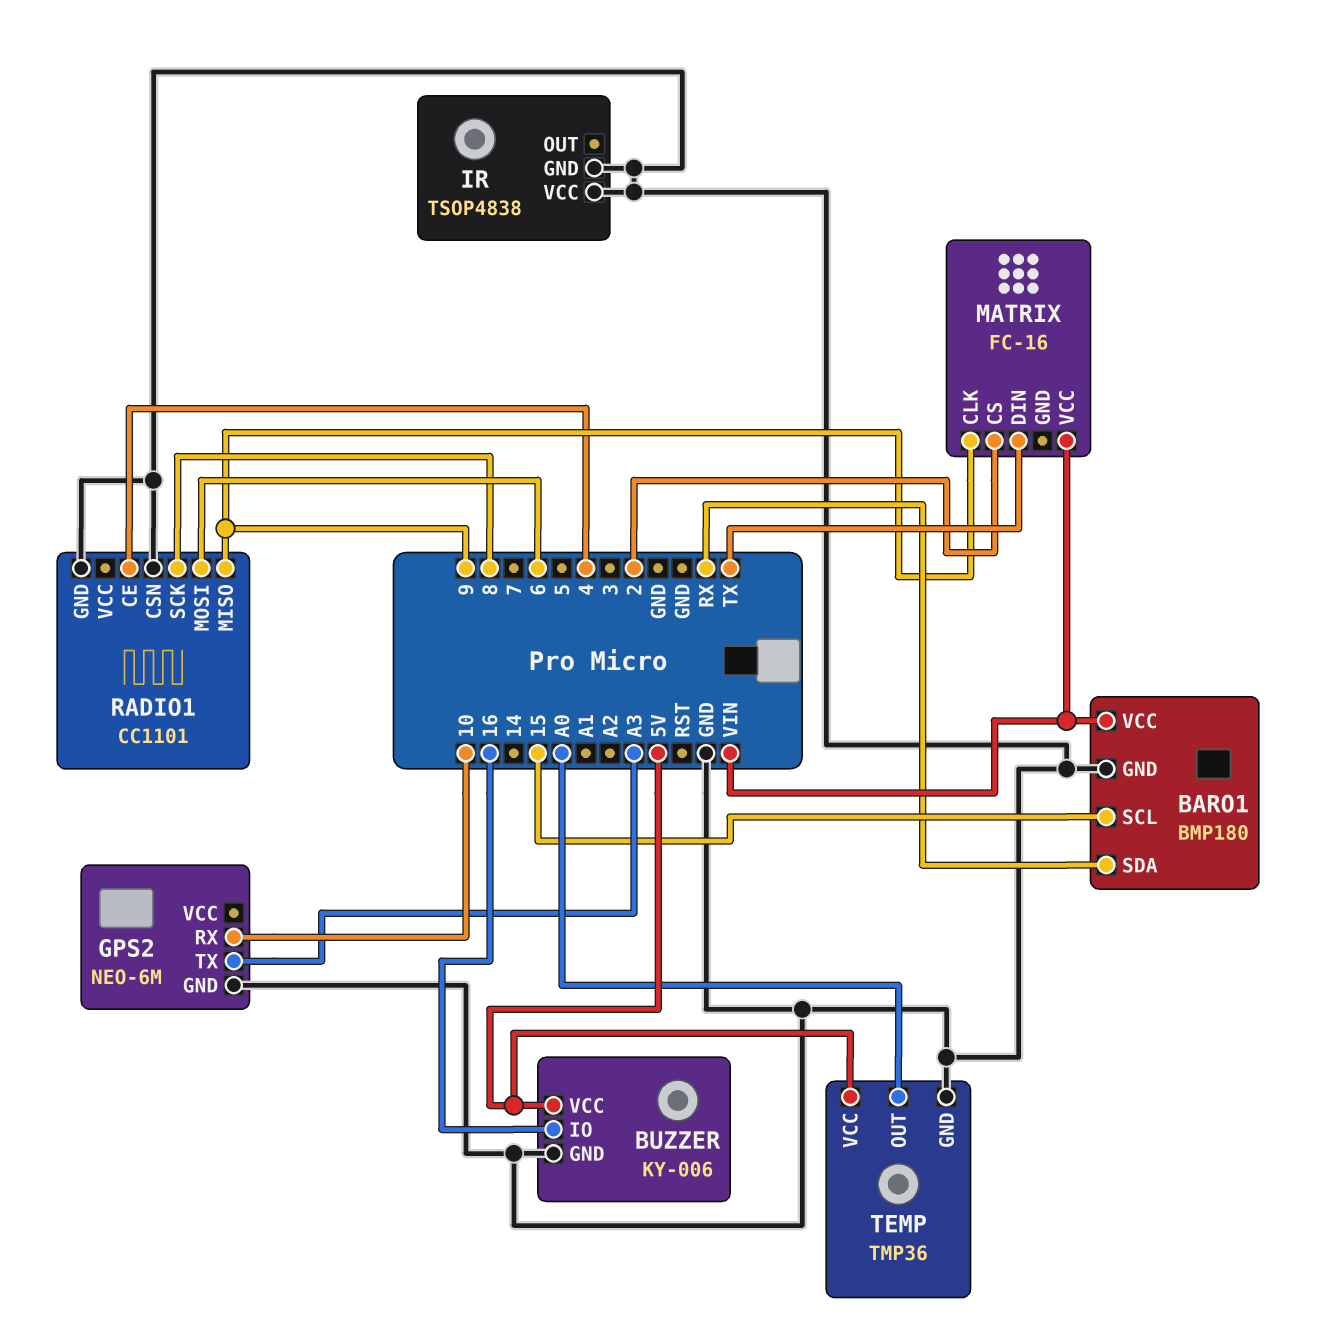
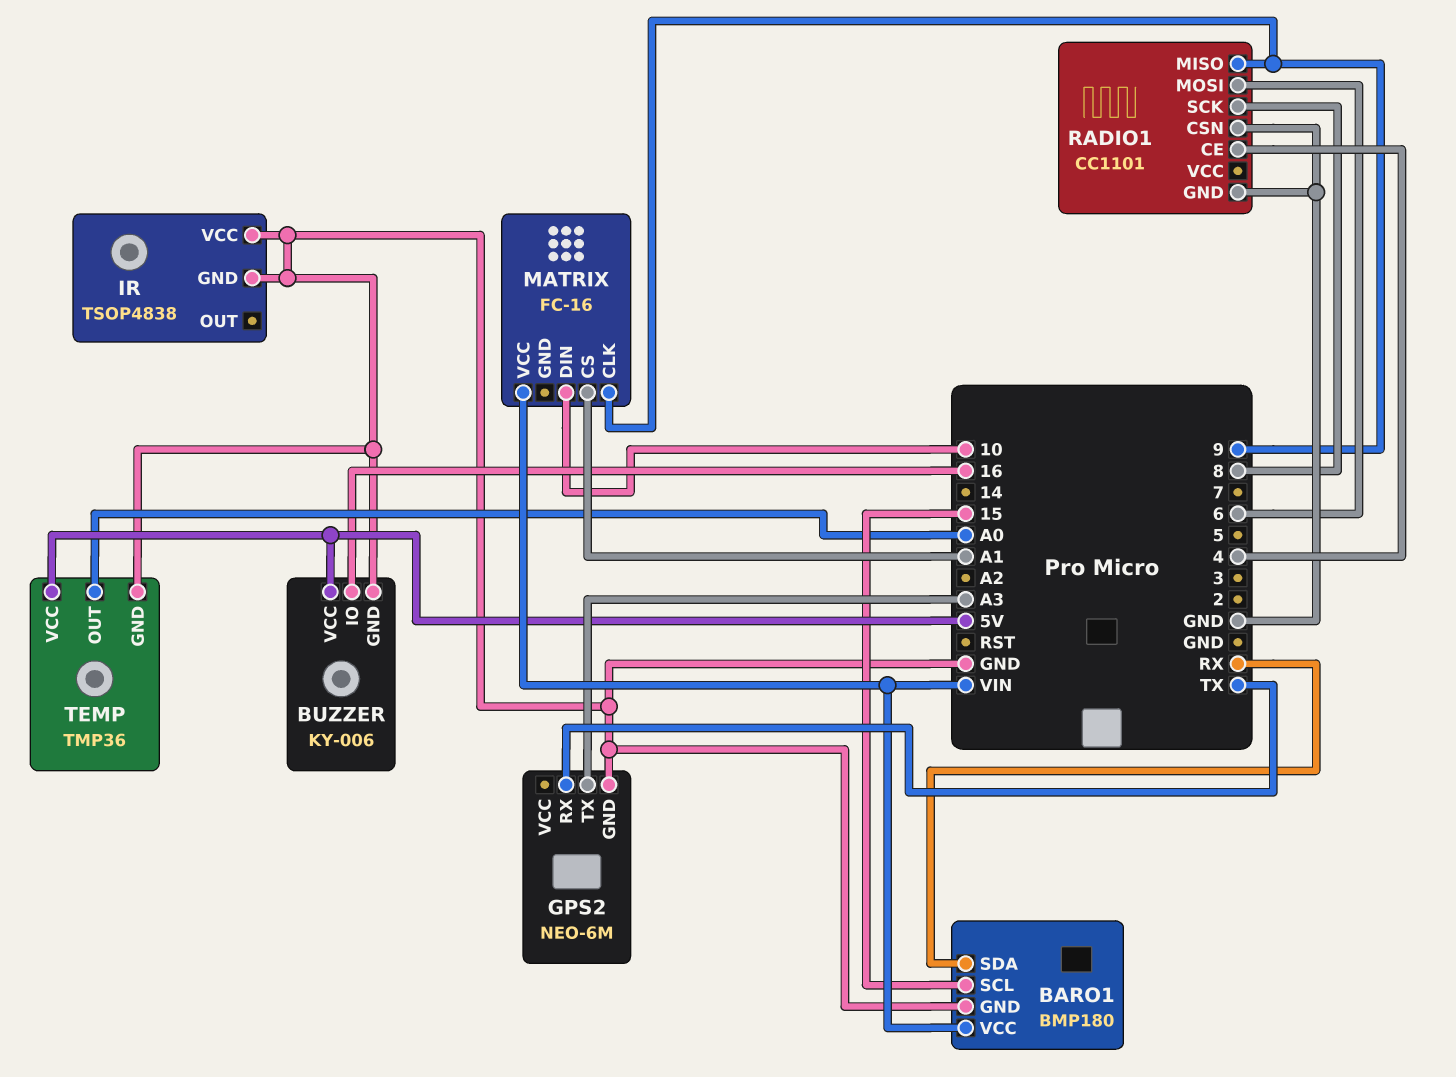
GPS2 pin RX: 10 -> TX
MATRIX pin CS: 2 -> A1
MATRIX pin DIN: TX -> 10

